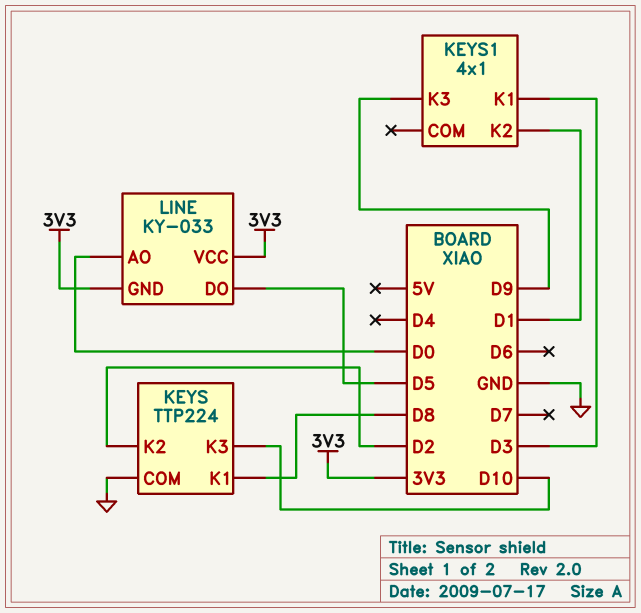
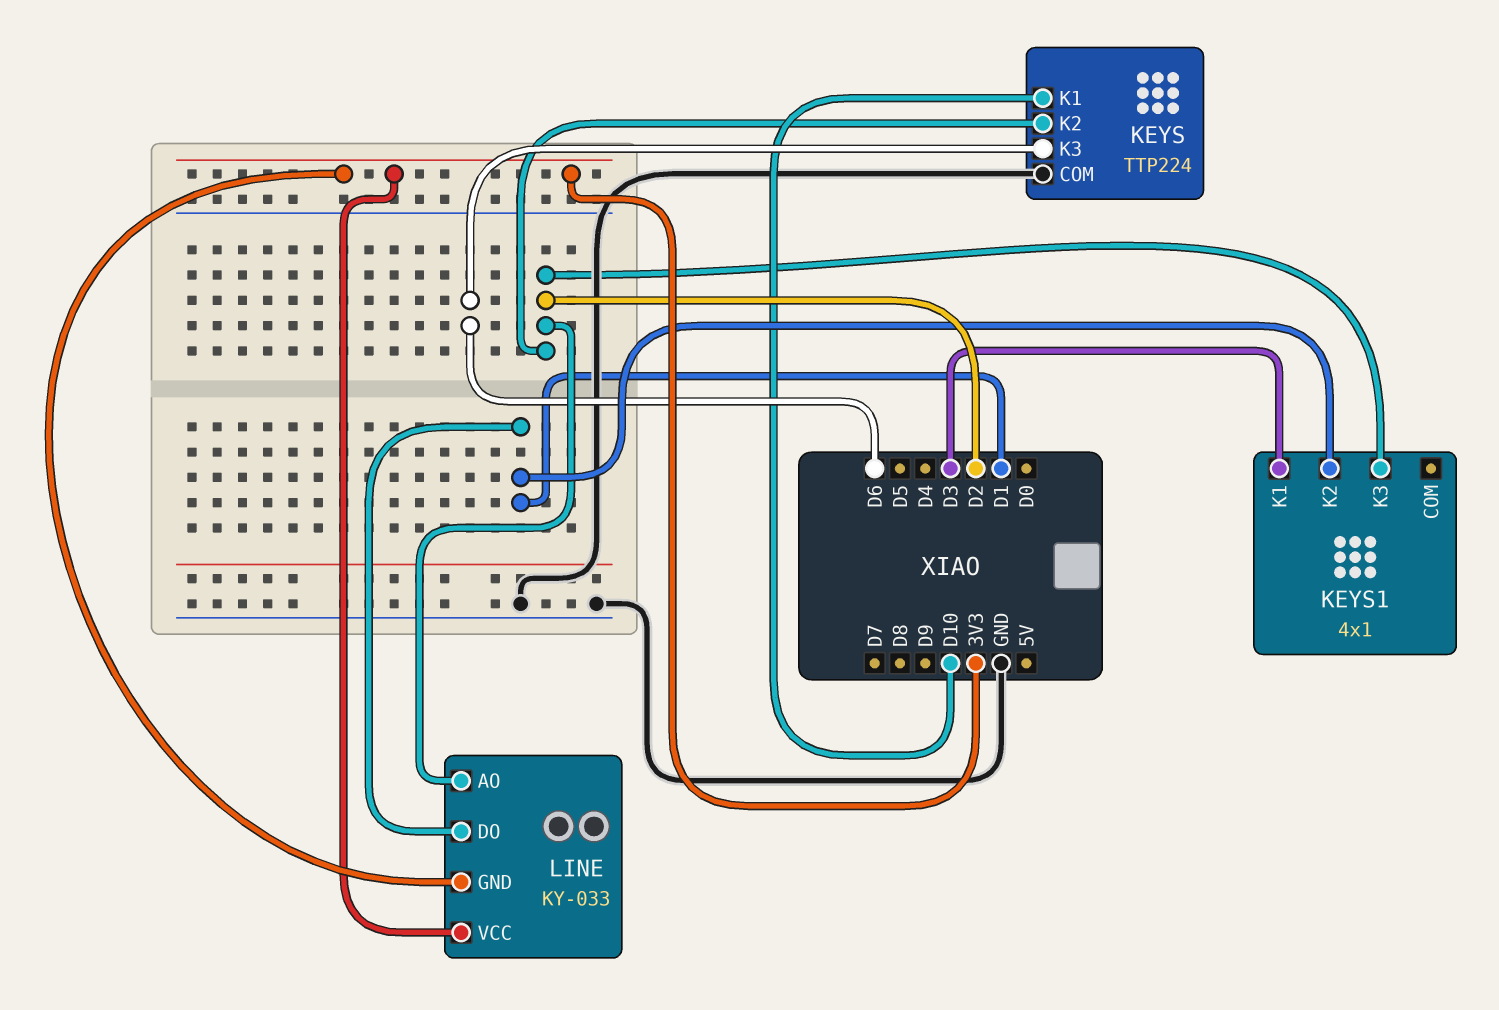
KEYS pin K1: D8 -> D10
KEYS pin K3: D10 -> D6
KEYS1 pin K3: D9 -> D2
LINE pin AO: D0 -> D2
LINE pin DO: D5 -> D1

